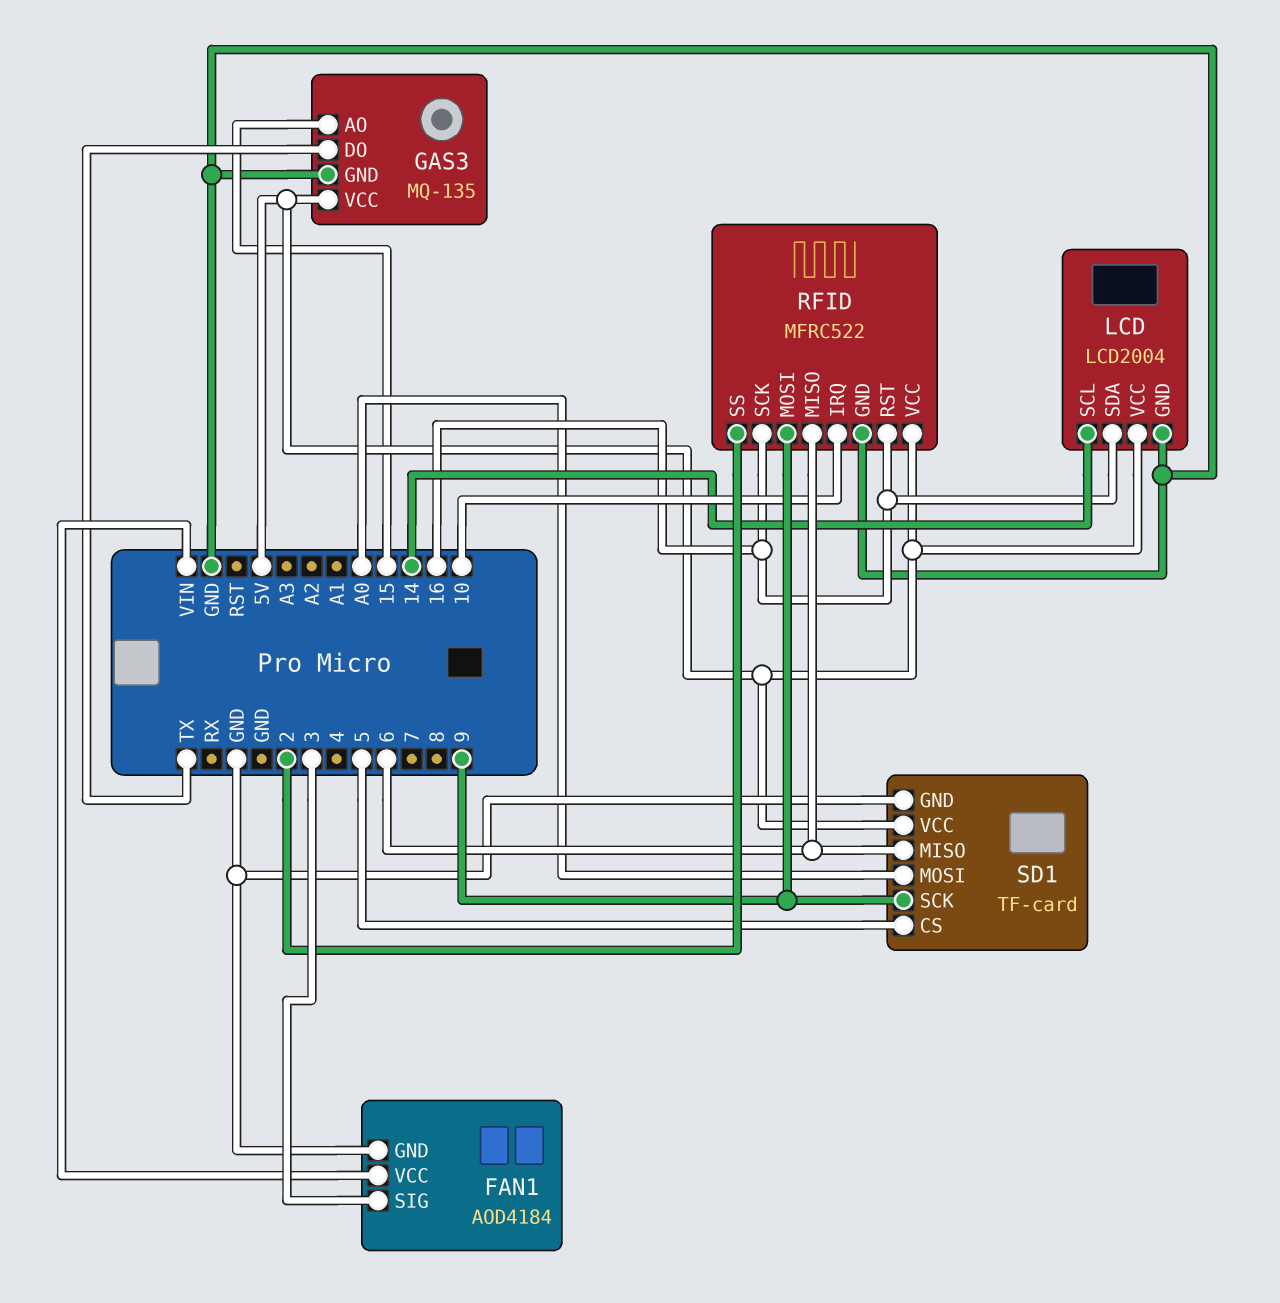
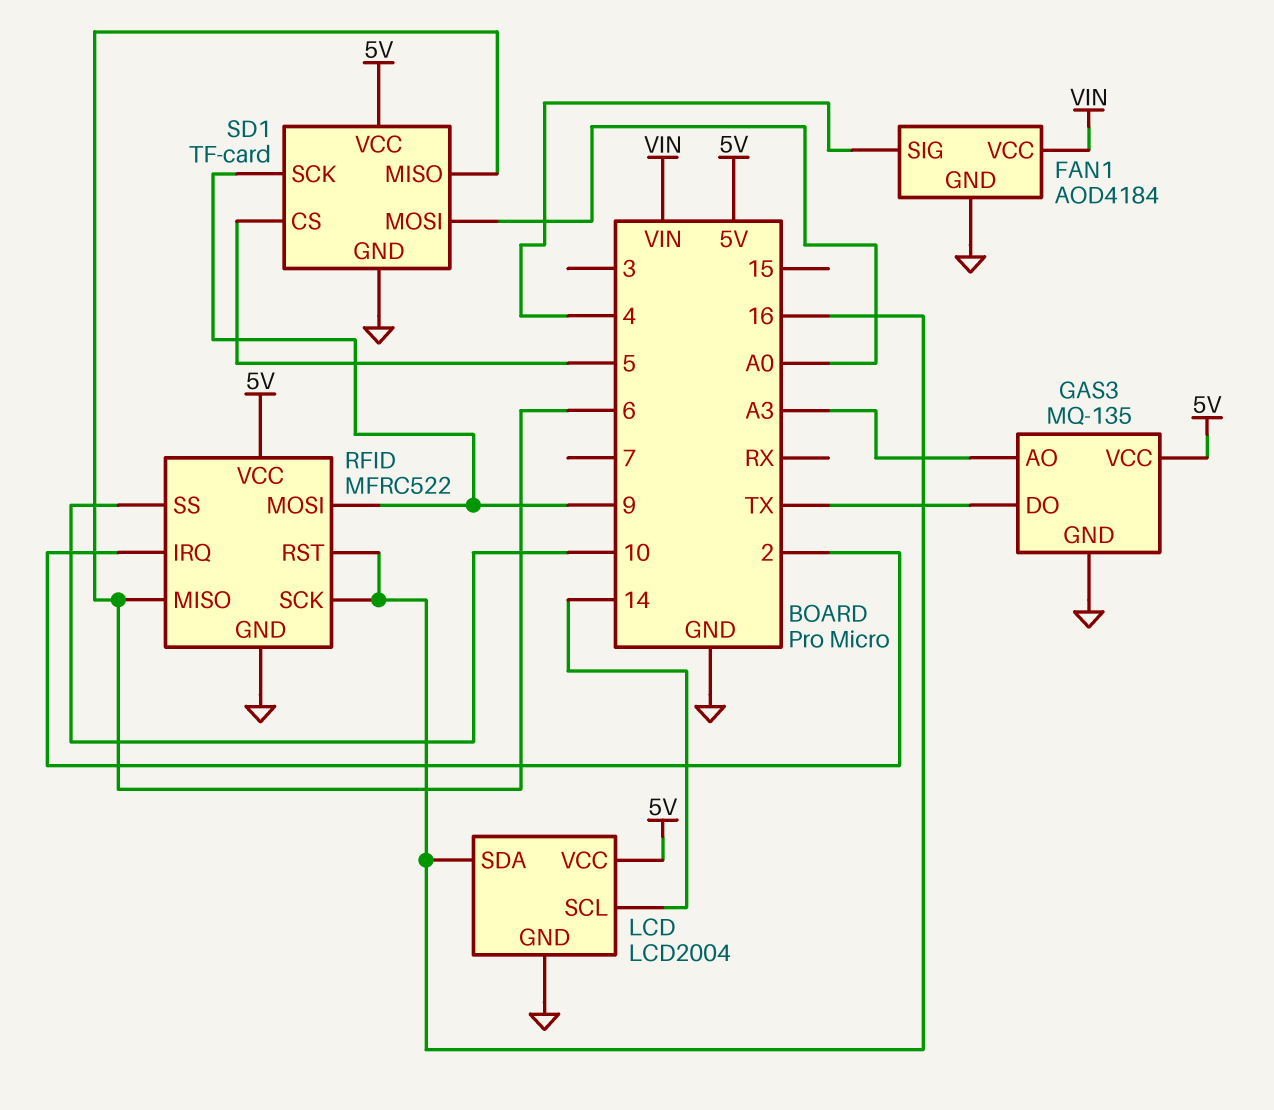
FAN1 pin SIG: 3 -> 4
GAS3 pin AO: 15 -> A3
RFID pin IRQ: 10 -> 2
RFID pin SS: 2 -> 10

